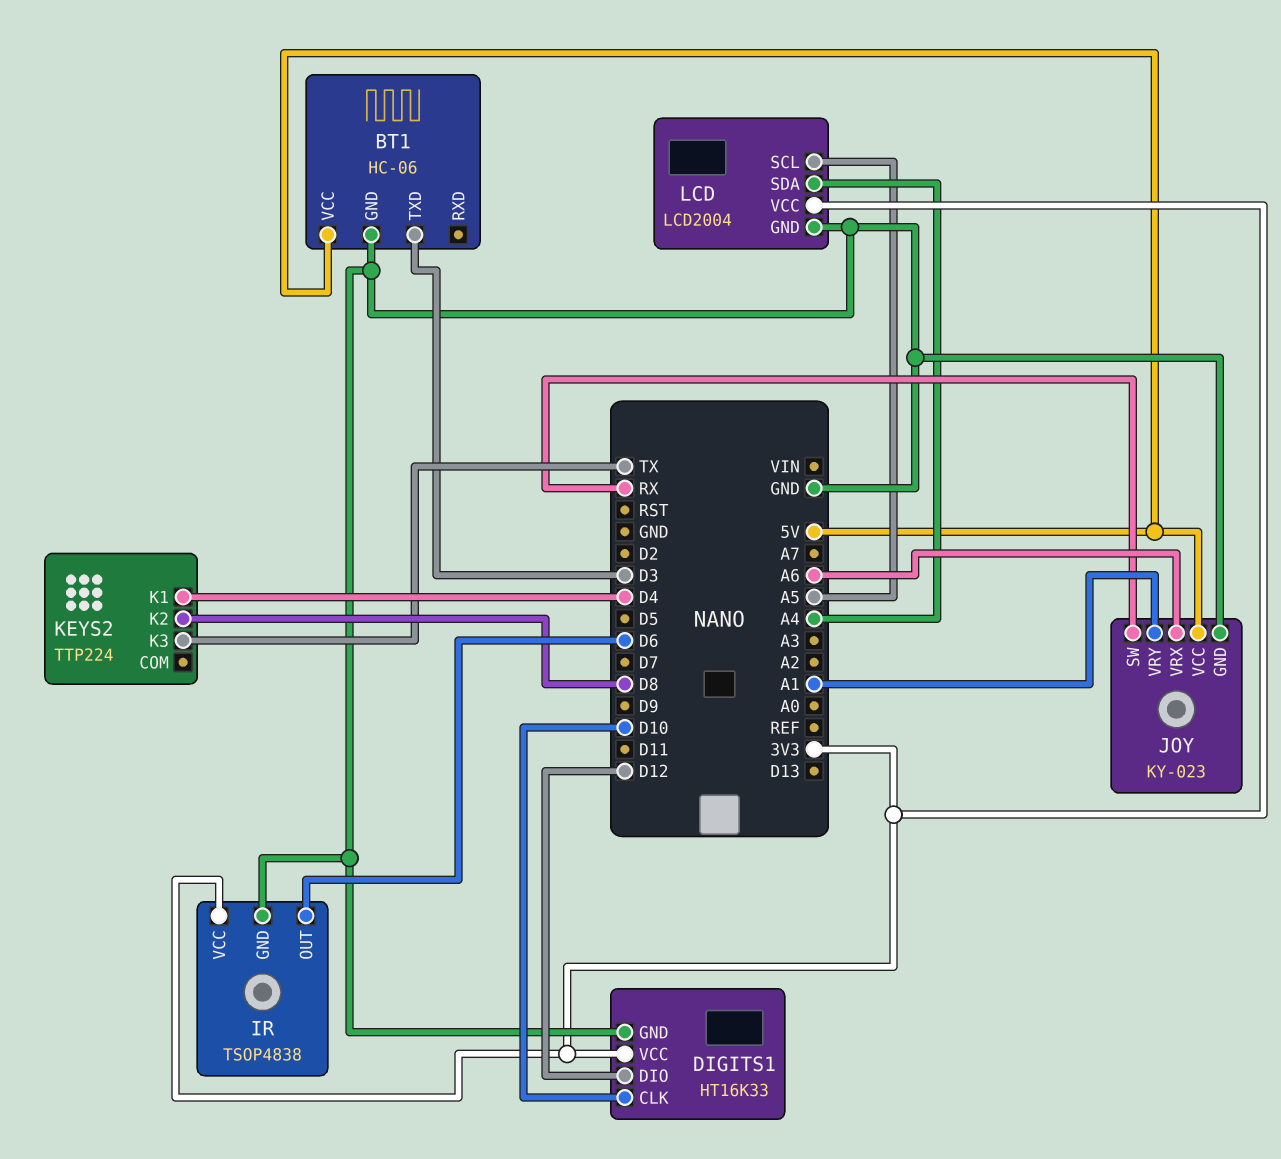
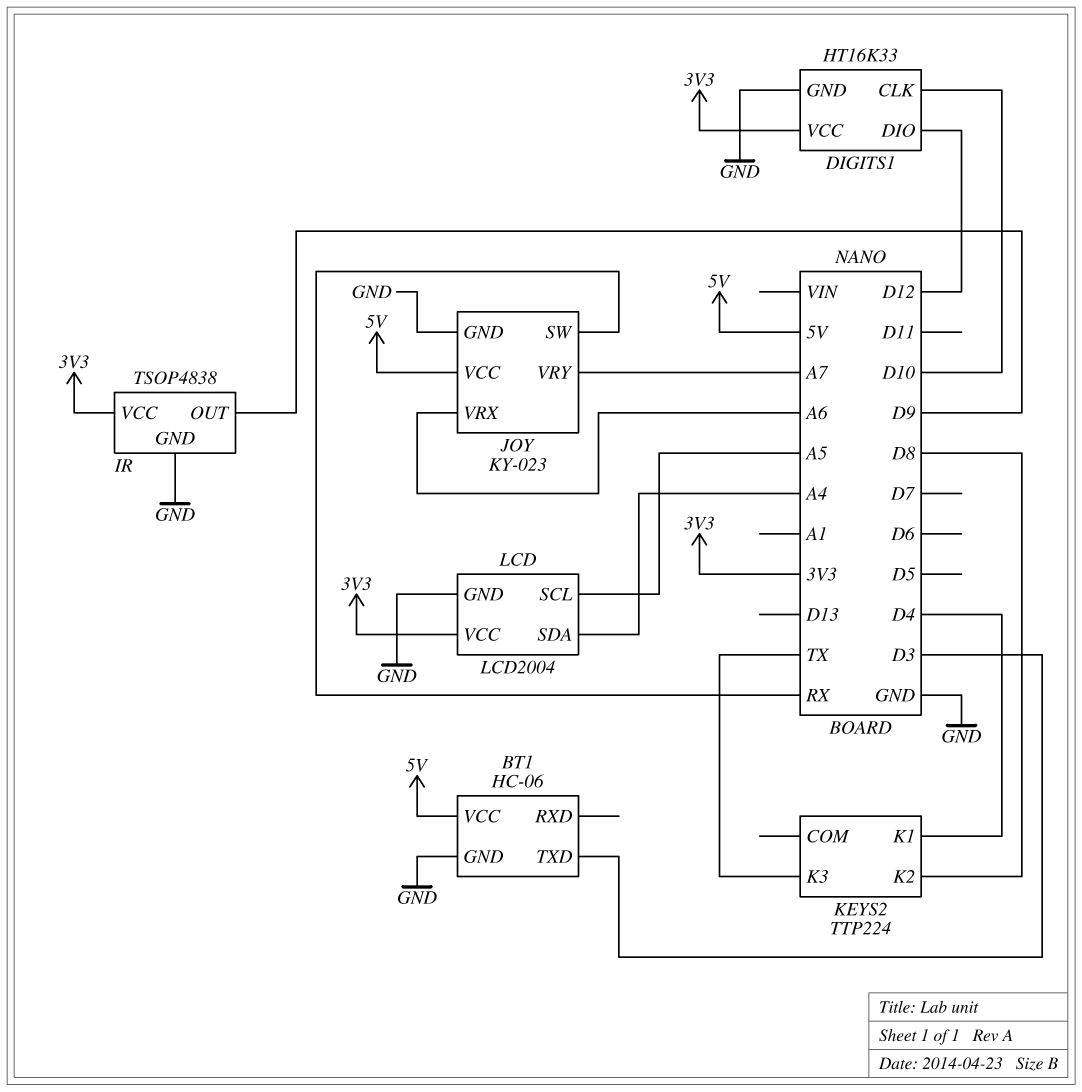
IR pin OUT: D6 -> D9
JOY pin VRY: A1 -> A7

